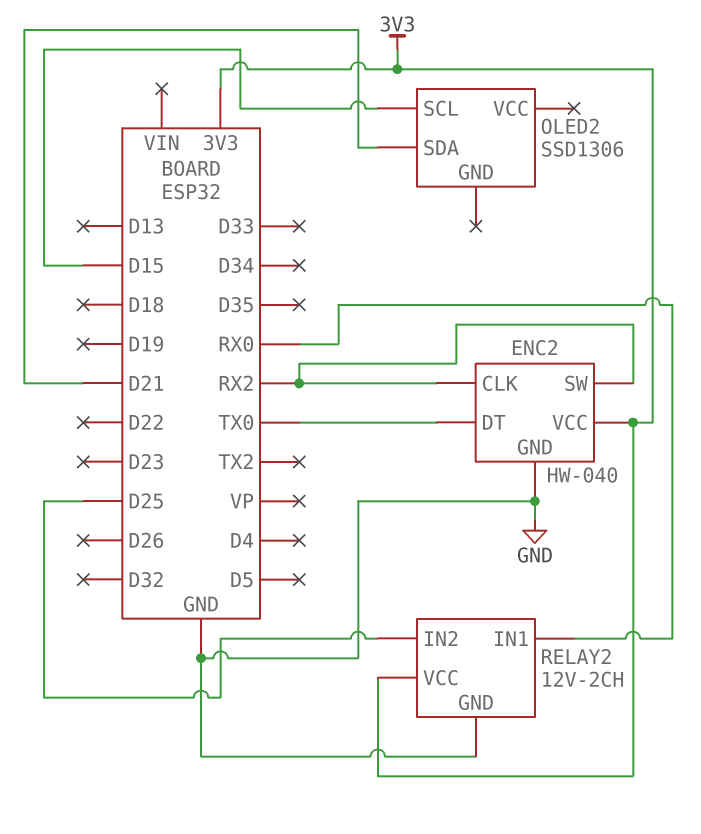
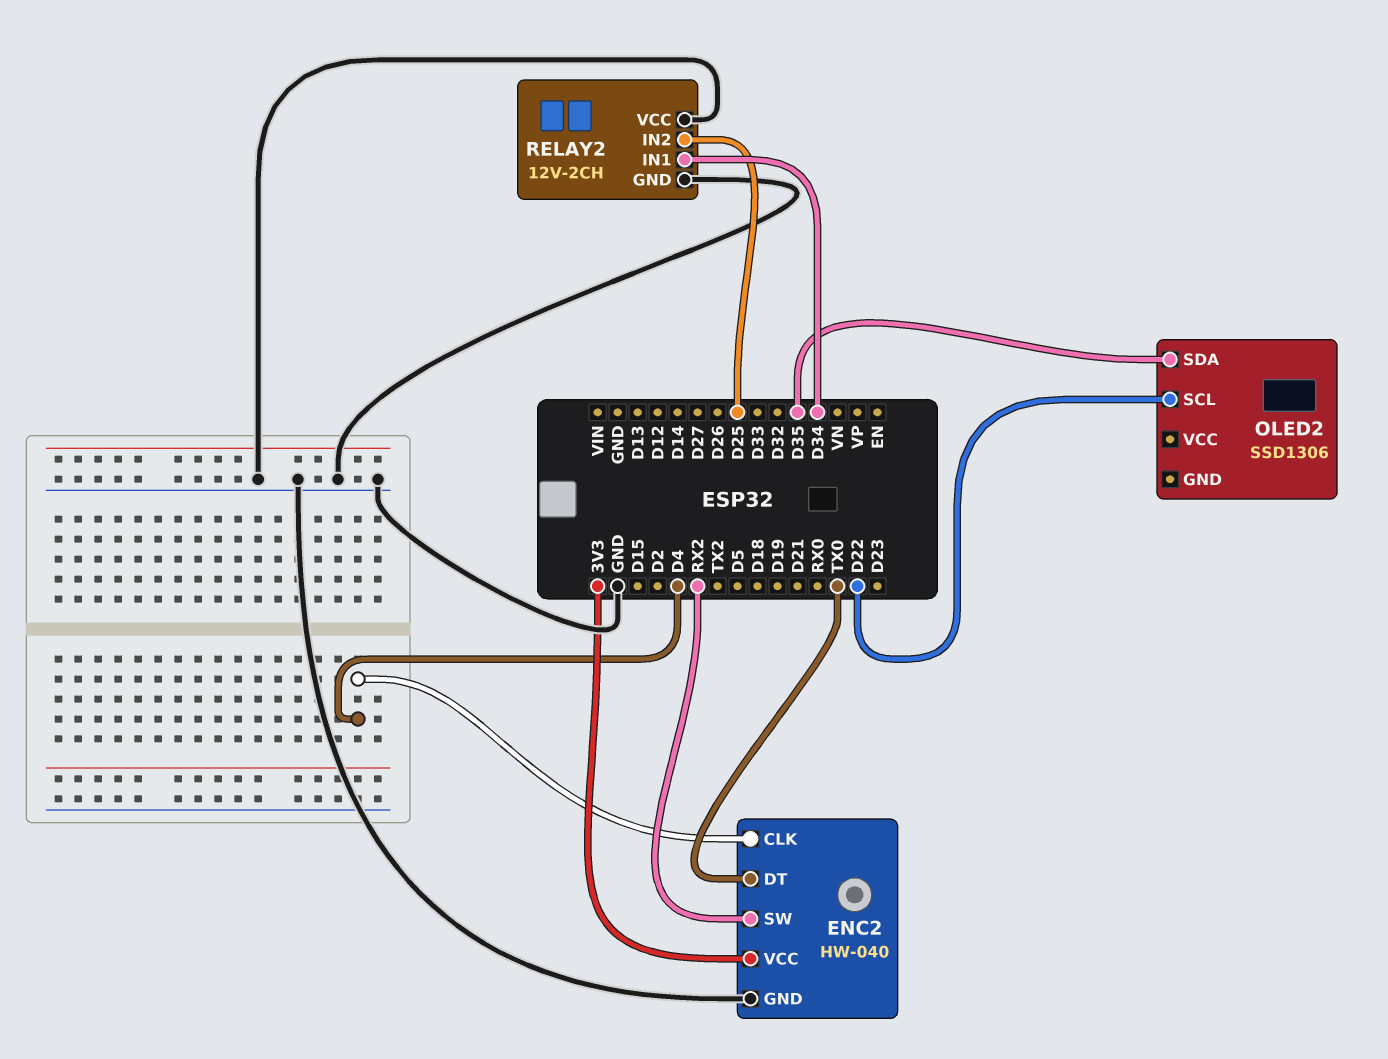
ENC2 pin CLK: RX2 -> D4
OLED2 pin SCL: D15 -> D22
OLED2 pin SDA: D21 -> D35
RELAY2 pin IN1: RX0 -> D34
RELAY2 pin VCC: 3V3 -> GND

